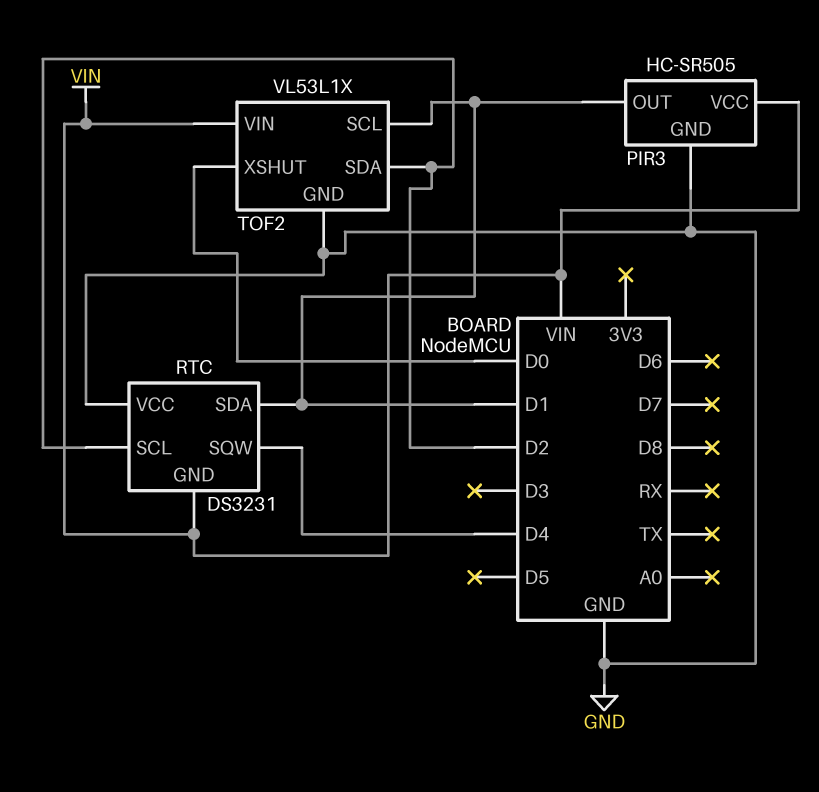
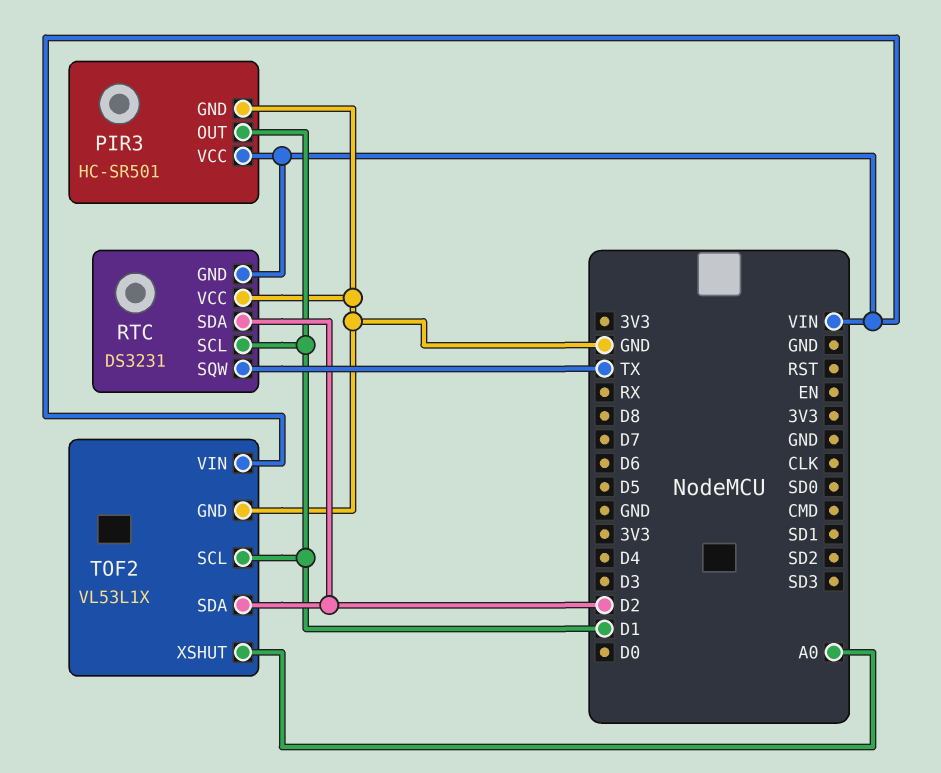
PIR3: HC-SR505 -> HC-SR501
RTC pin SCL: D2 -> D1
RTC pin SDA: D1 -> D2
RTC pin SQW: D4 -> TX
TOF2 pin XSHUT: D0 -> A0

